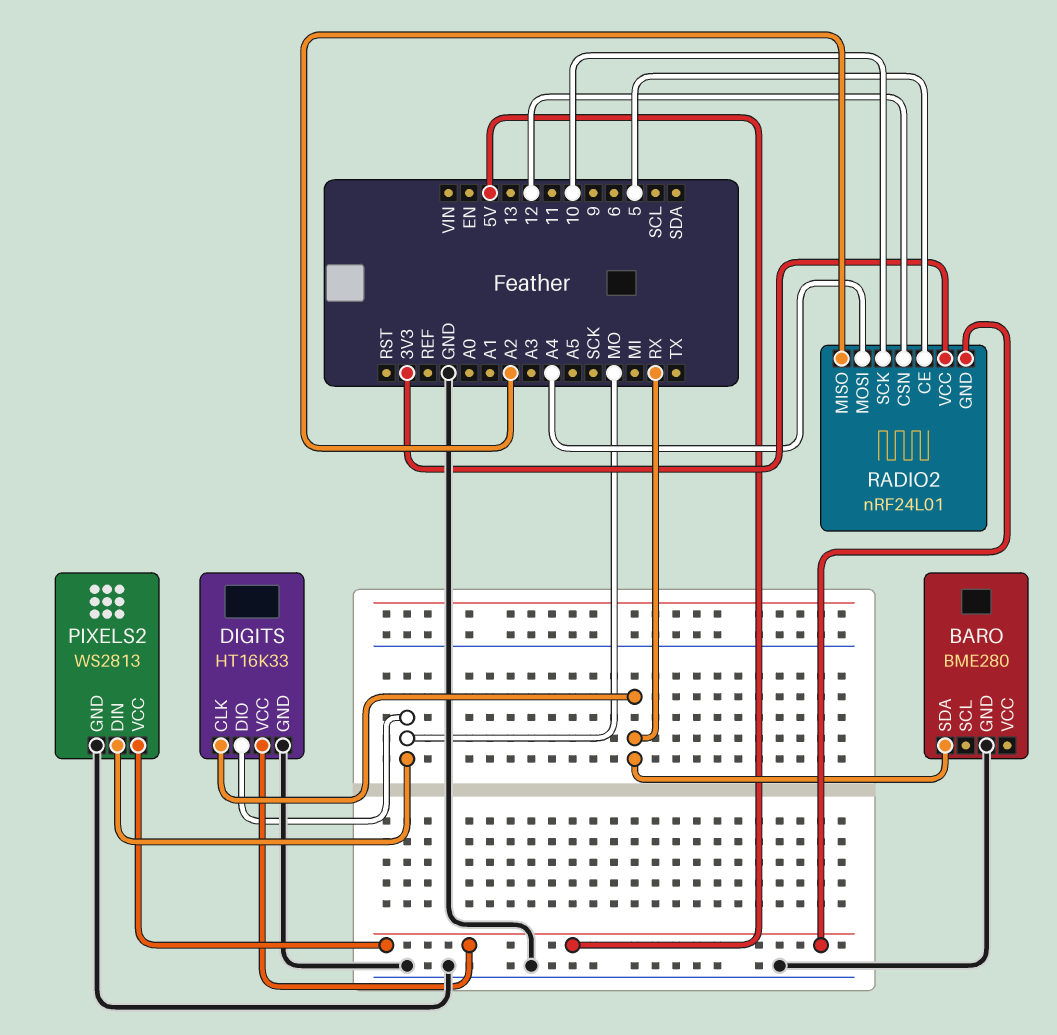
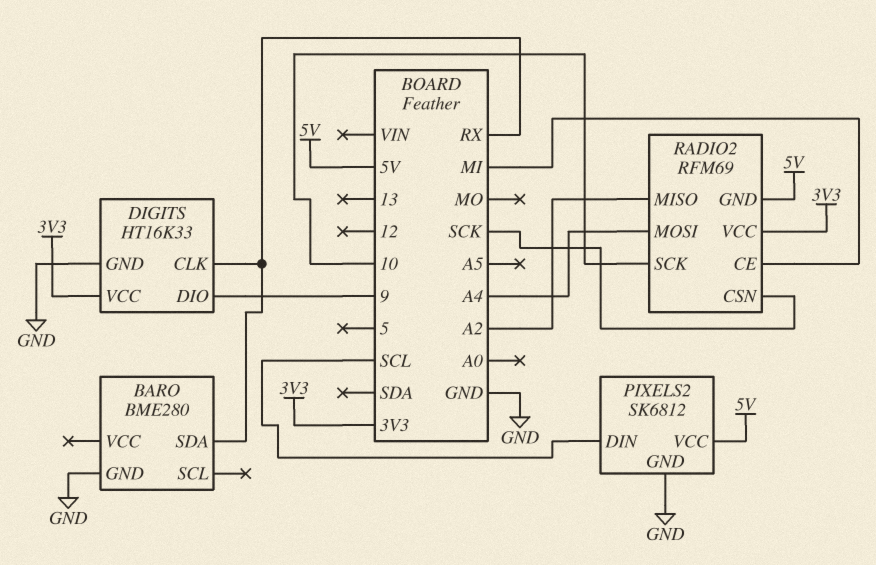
DIGITS pin DIO: MO -> 9
DIGITS pin VCC: 5V -> 3V3
PIXELS2: WS2813 -> SK6812
PIXELS2 pin DIN: MO -> SCL
RADIO2: nRF24L01 -> RFM69
RADIO2 pin CE: 5 -> MI
RADIO2 pin CSN: 12 -> SCK

